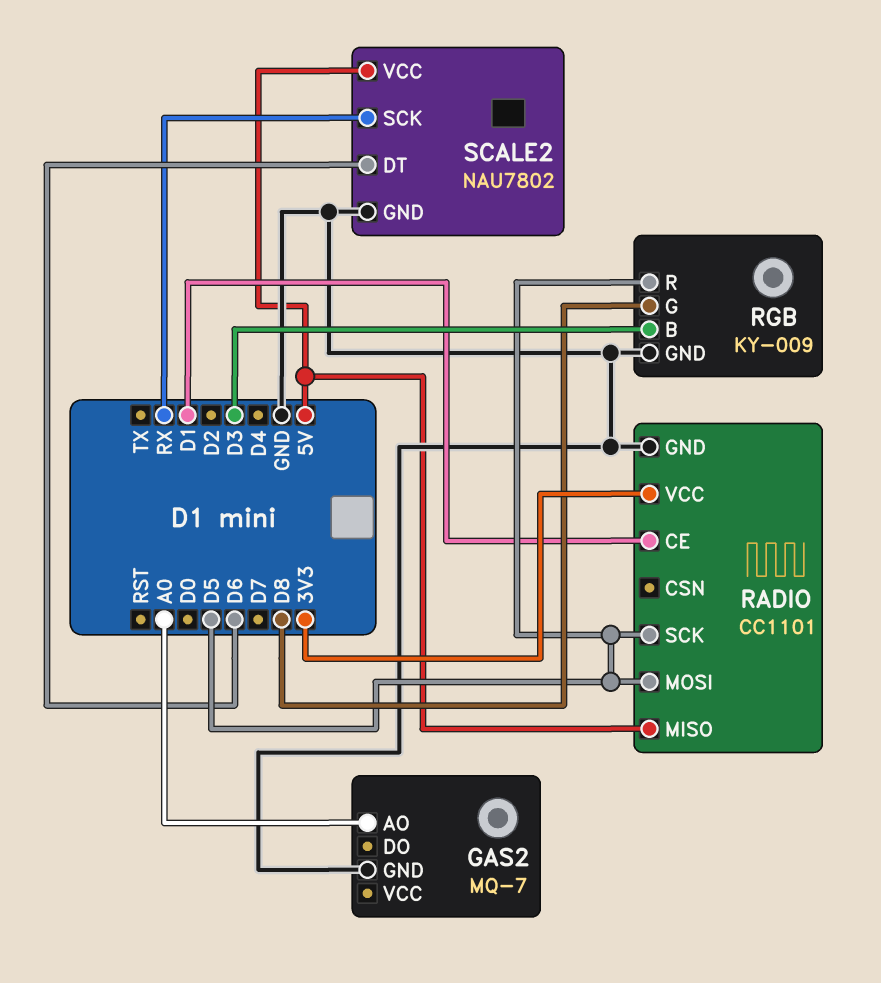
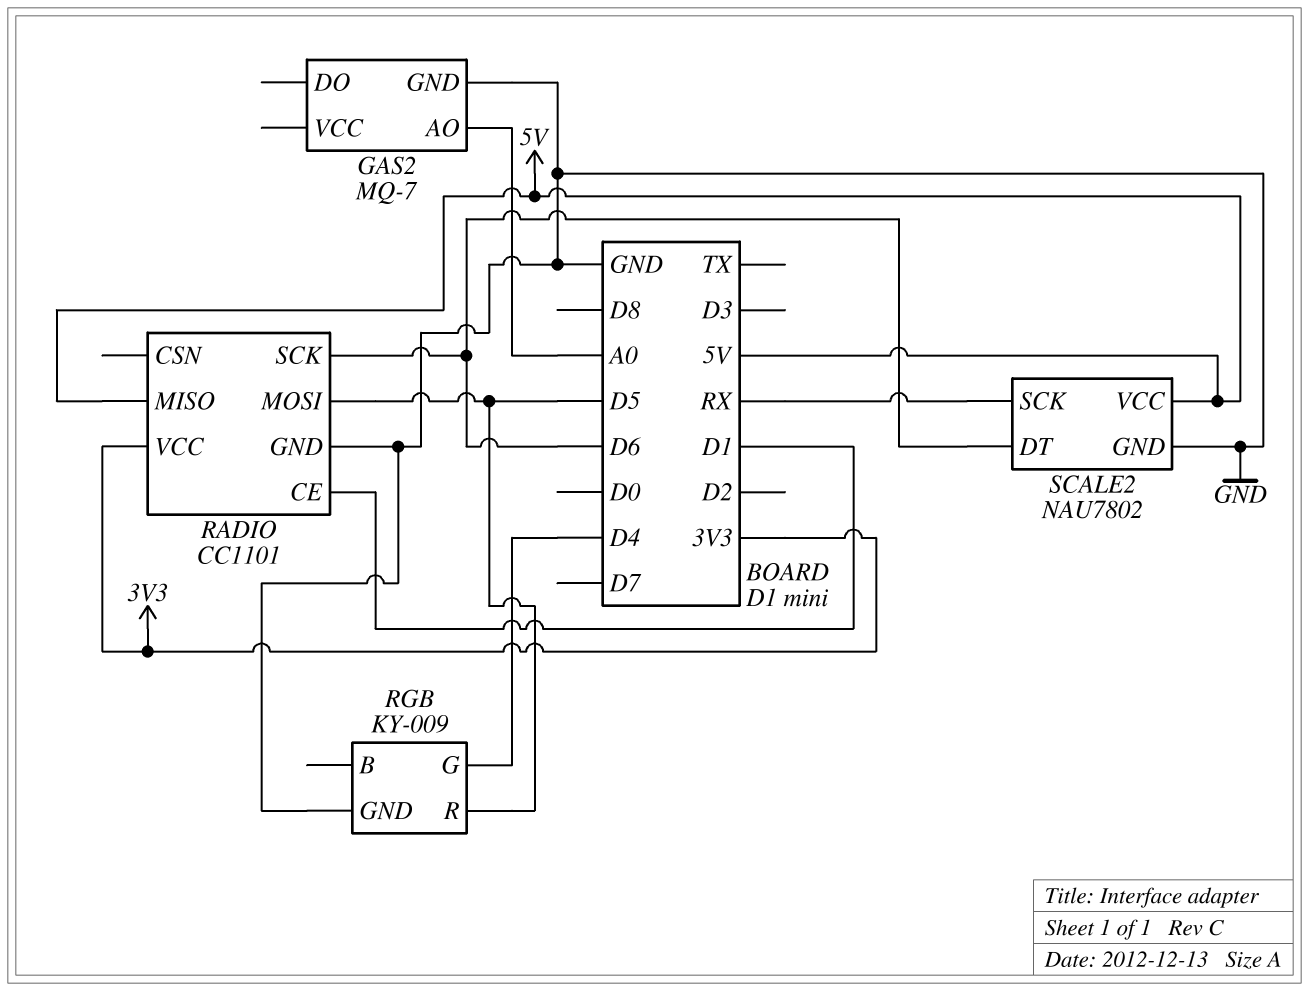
RADIO pin SCK: D5 -> D6
RGB pin B: D3 -> none
RGB pin G: D8 -> D4

